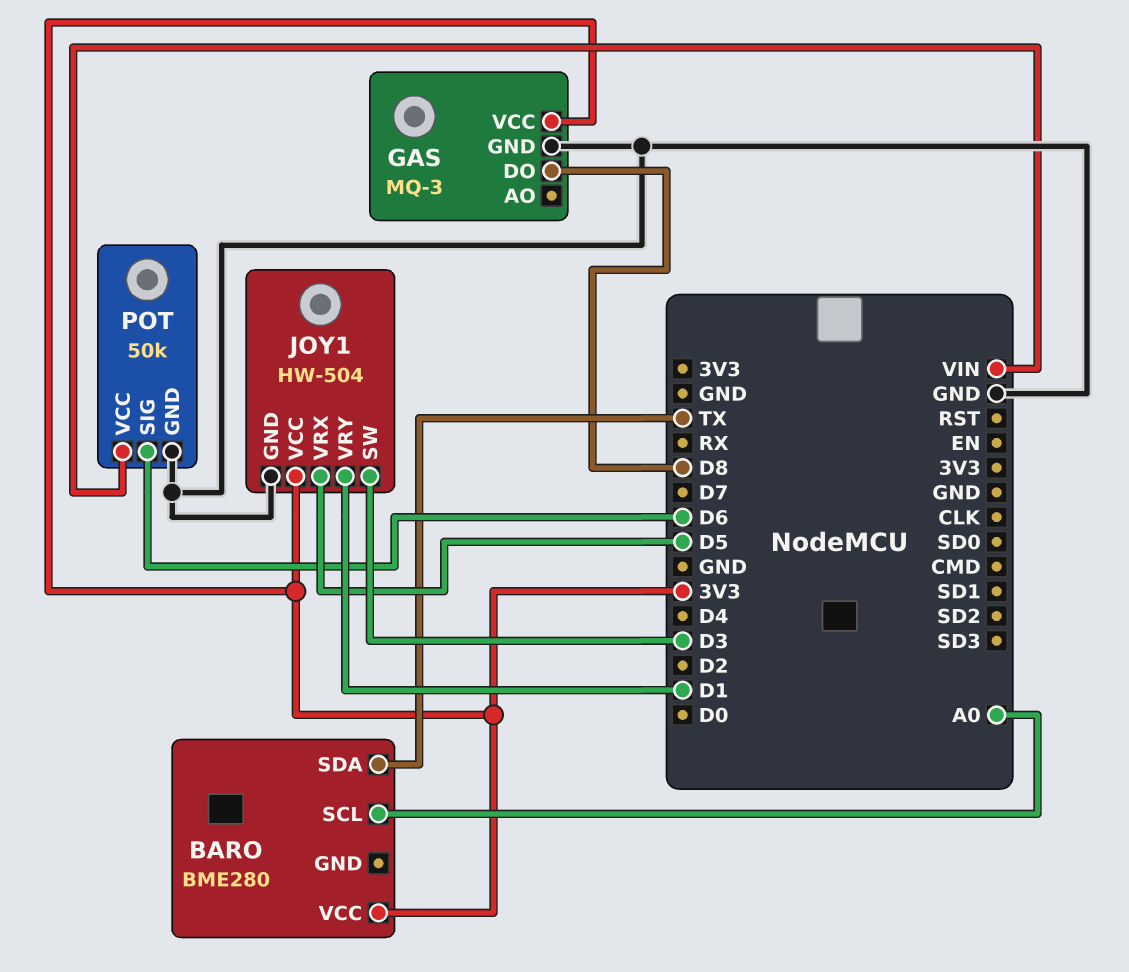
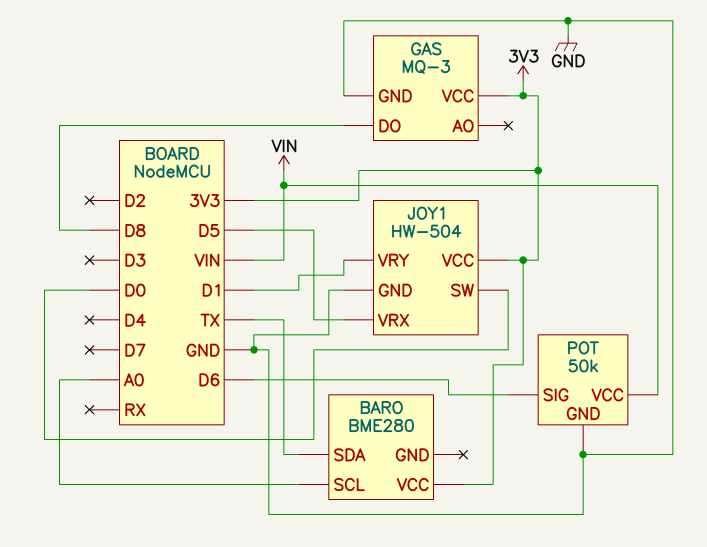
JOY1 pin SW: D3 -> D0

